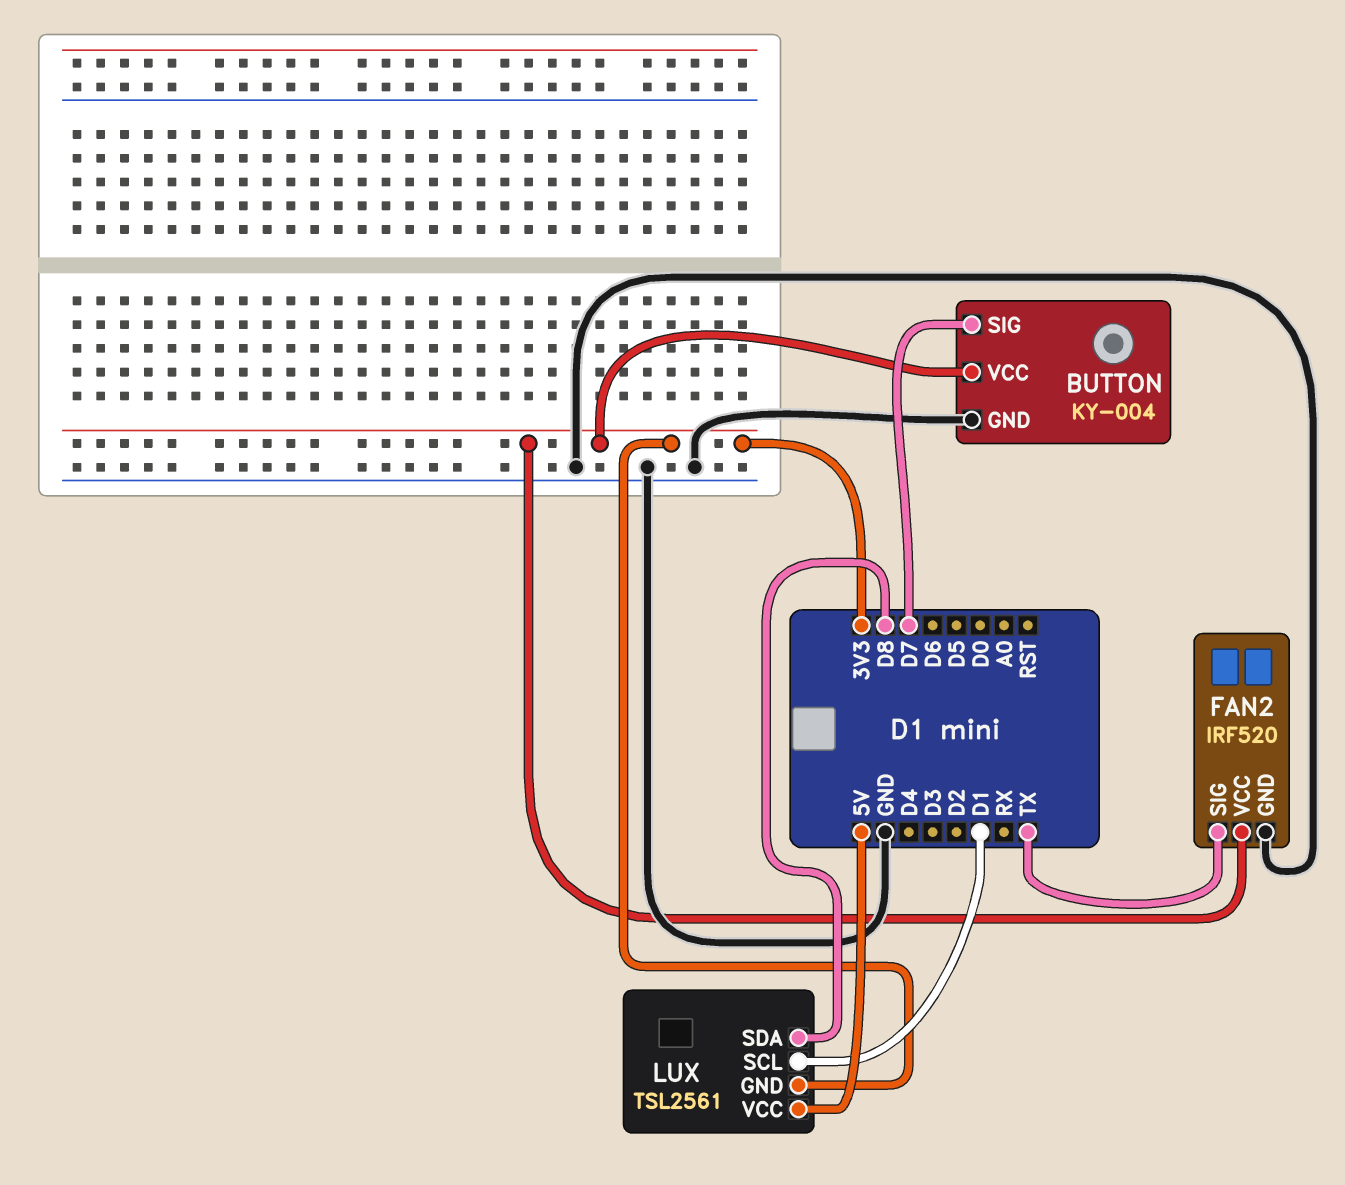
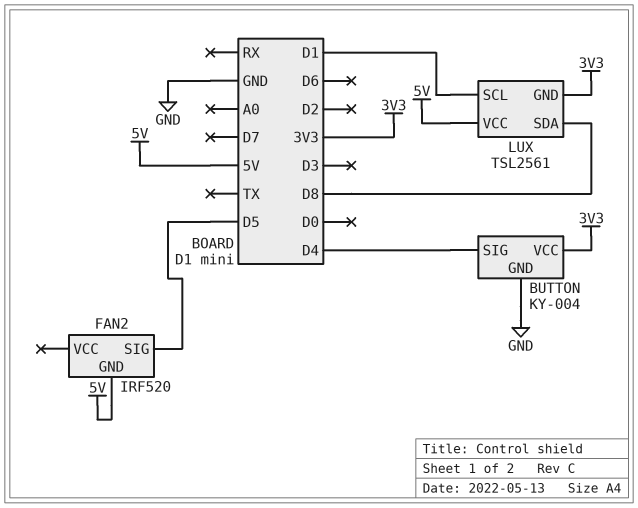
BUTTON pin SIG: D7 -> D4
FAN2 pin GND: GND -> 5V
FAN2 pin SIG: TX -> D5
FAN2 pin VCC: 3V3 -> none

